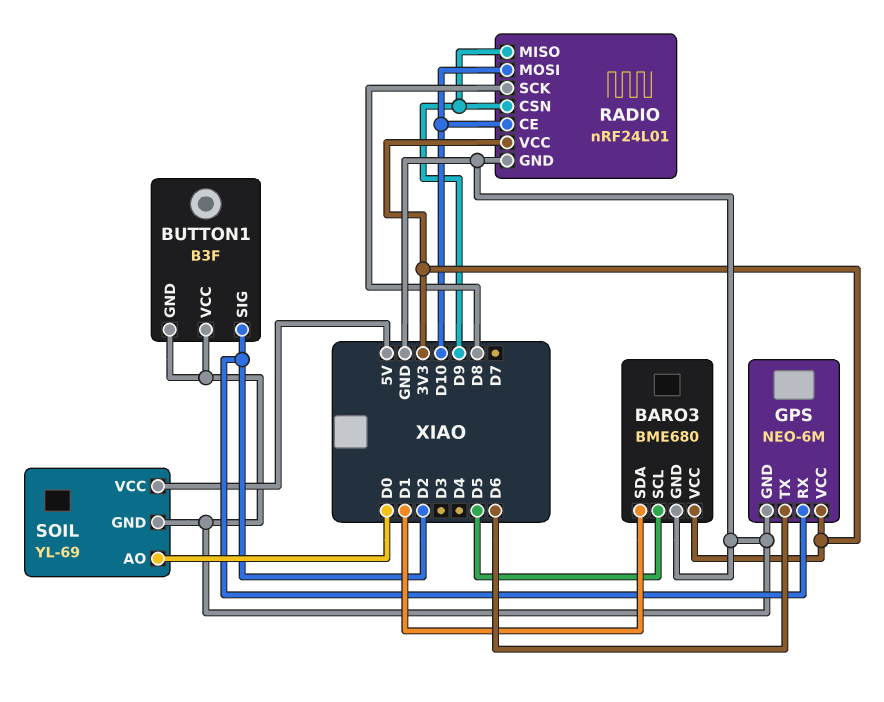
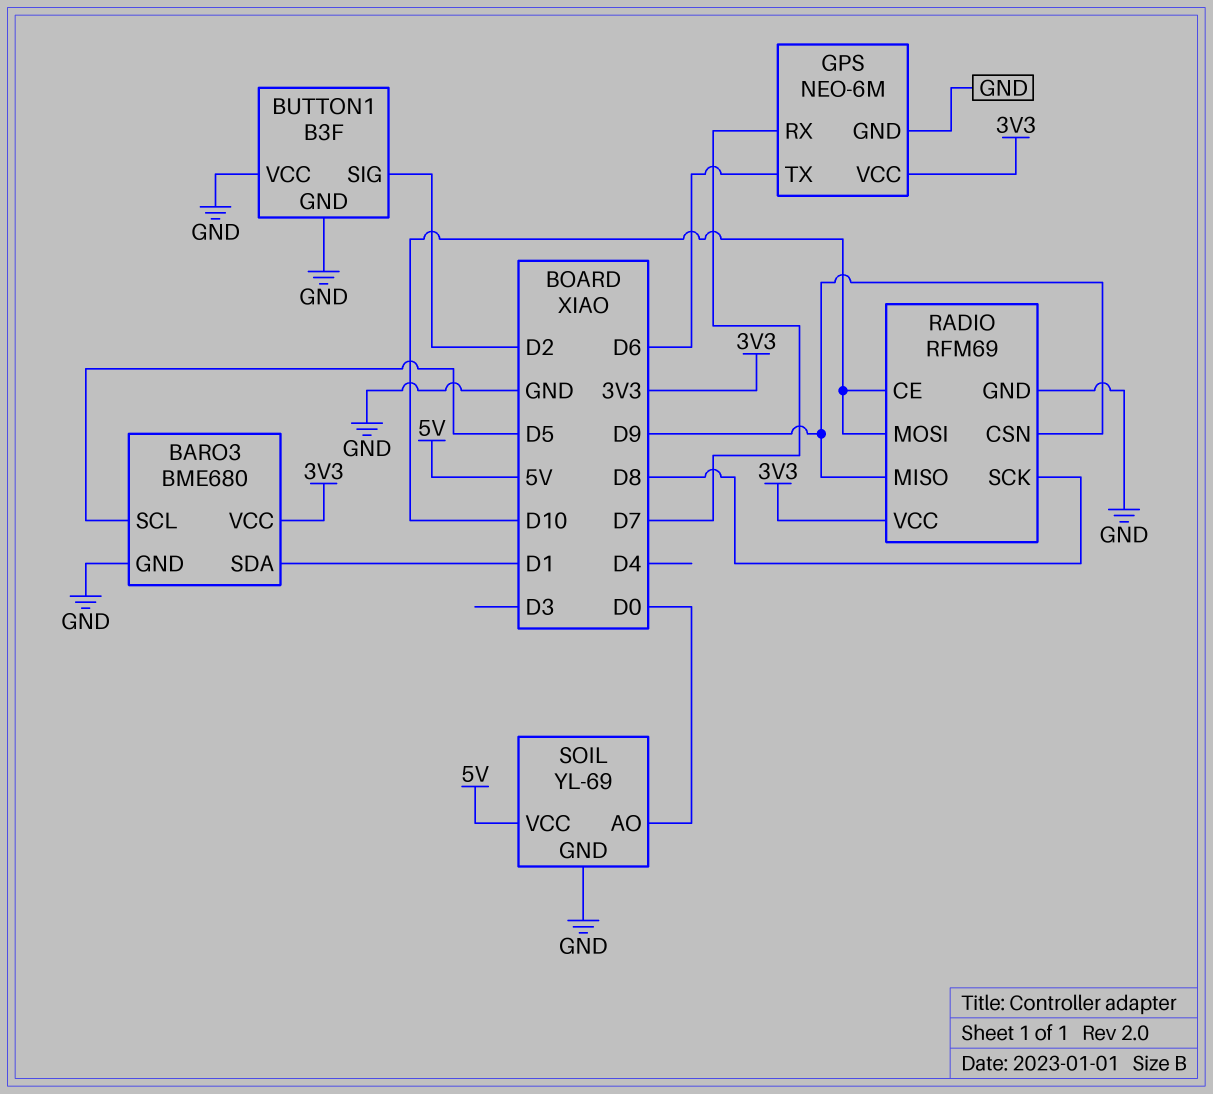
GPS pin RX: D2 -> D7
RADIO: nRF24L01 -> RFM69

